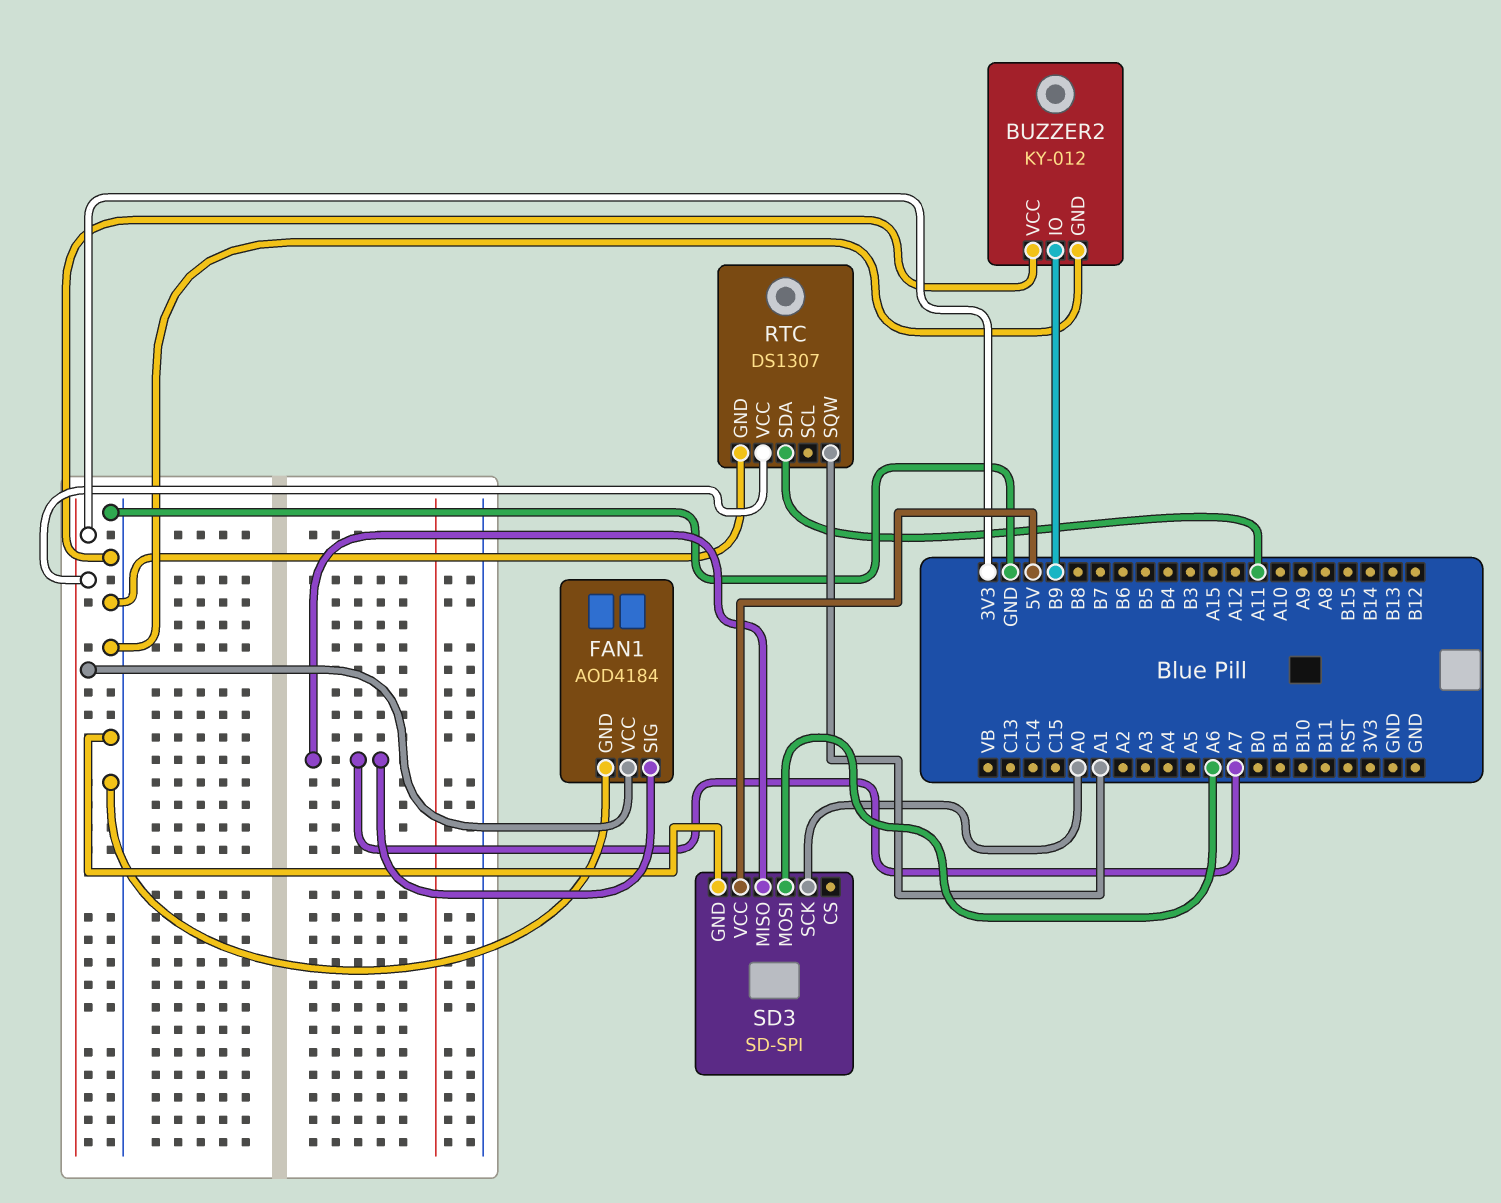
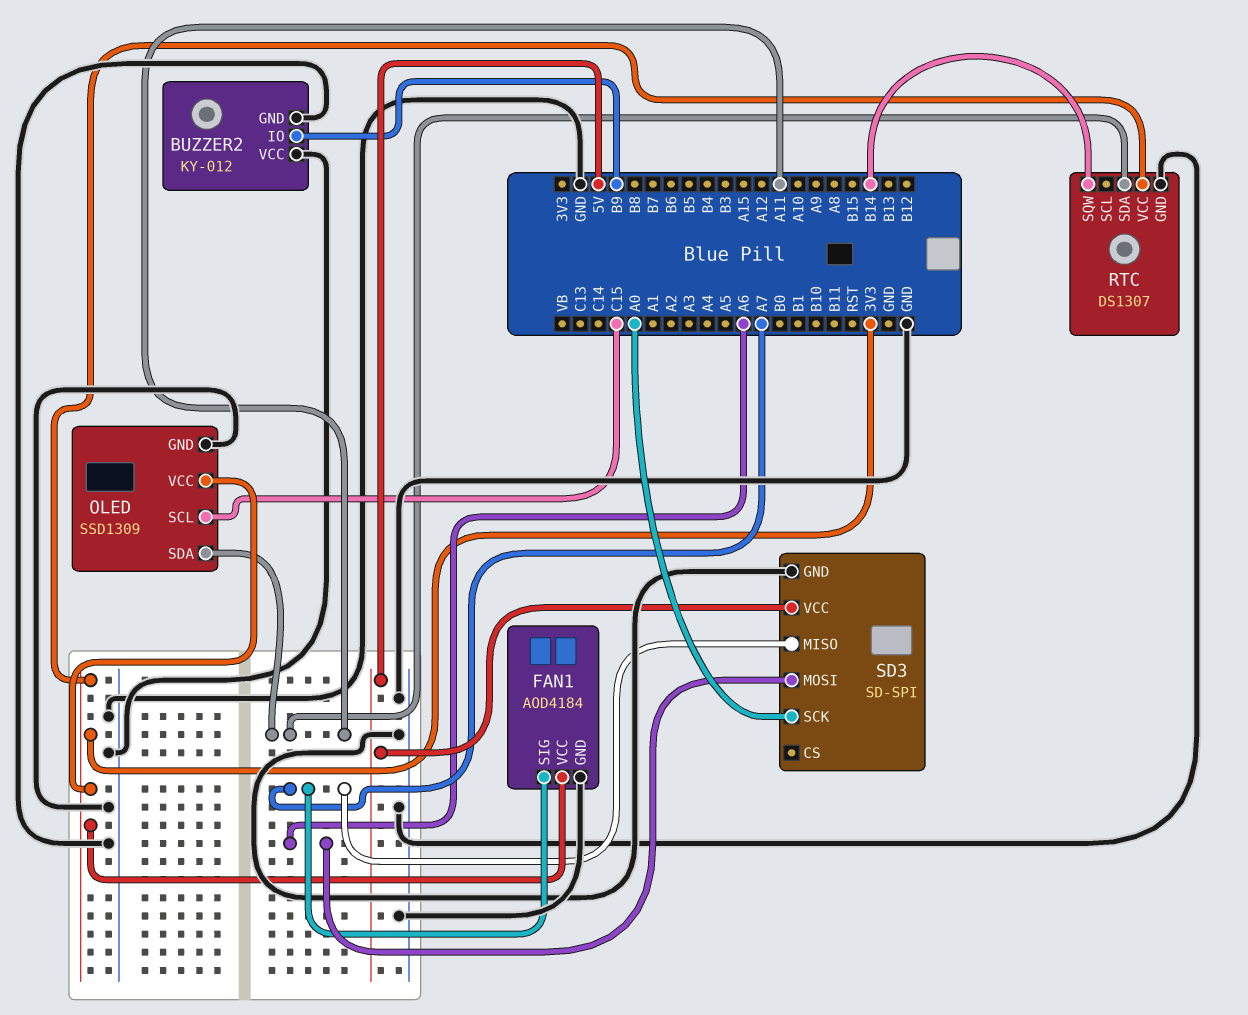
OLED: none -> SSD1309
OLED pin GND: none -> GND
OLED pin SCL: none -> C15
OLED pin SDA: none -> A11
OLED pin VCC: none -> 3V3
RTC pin SQW: A1 -> B14

